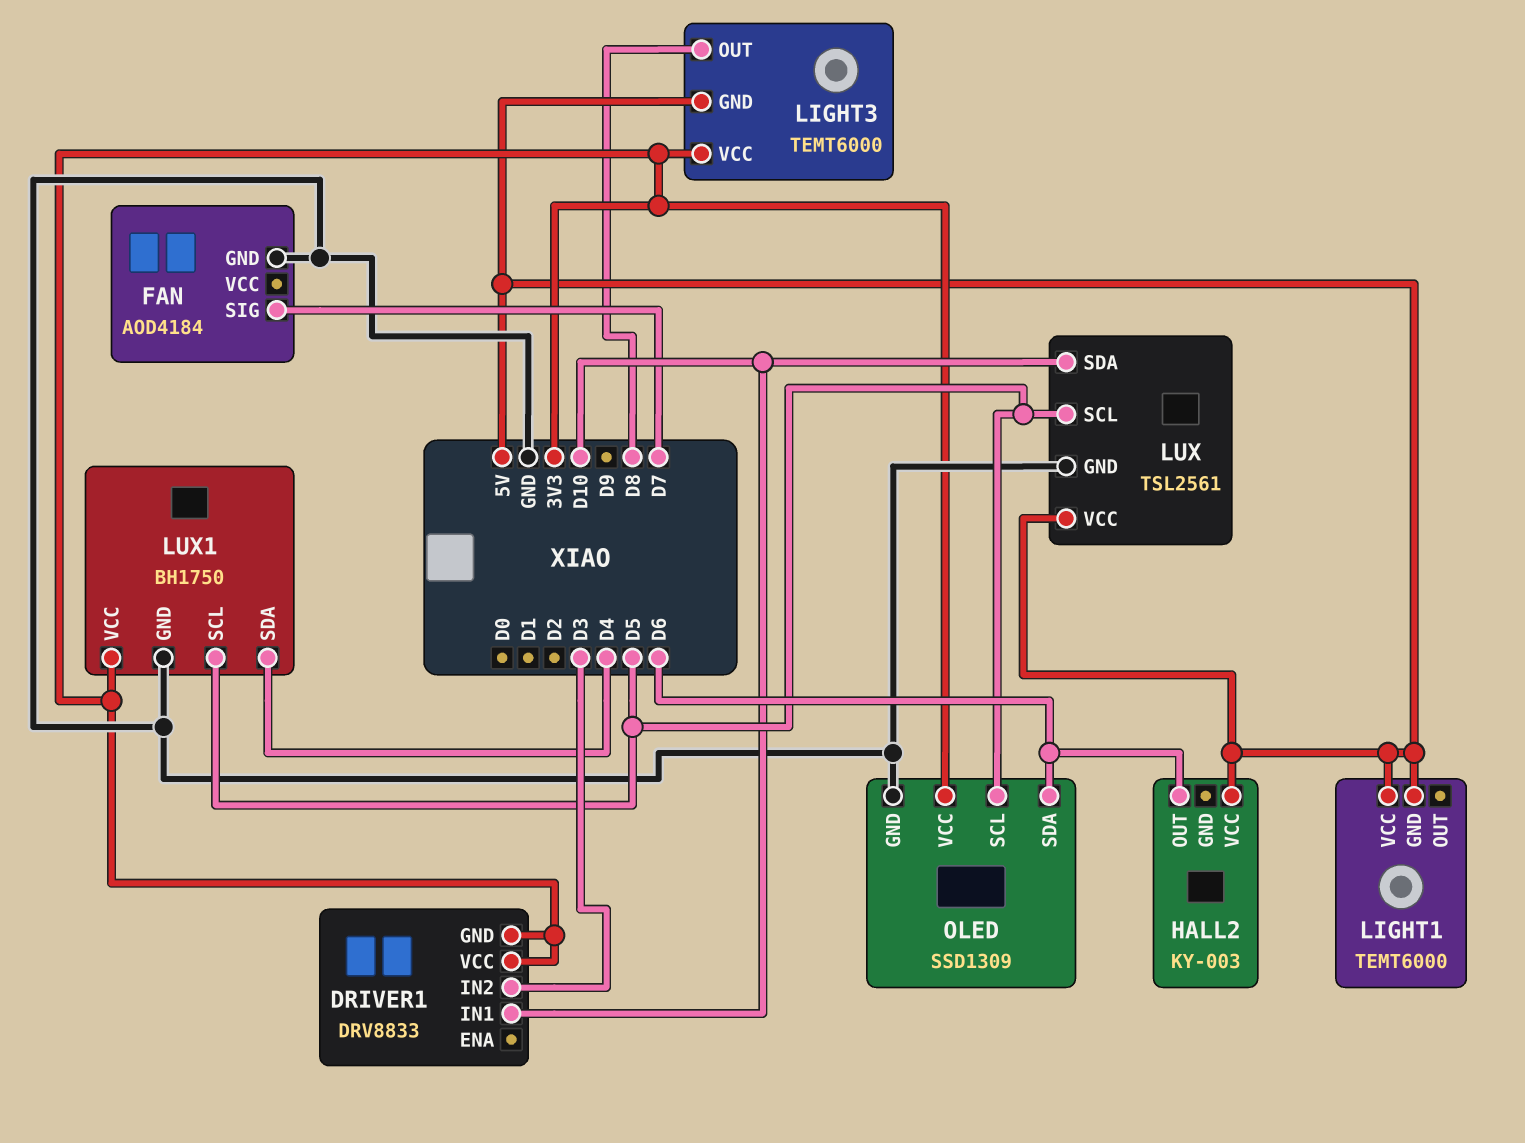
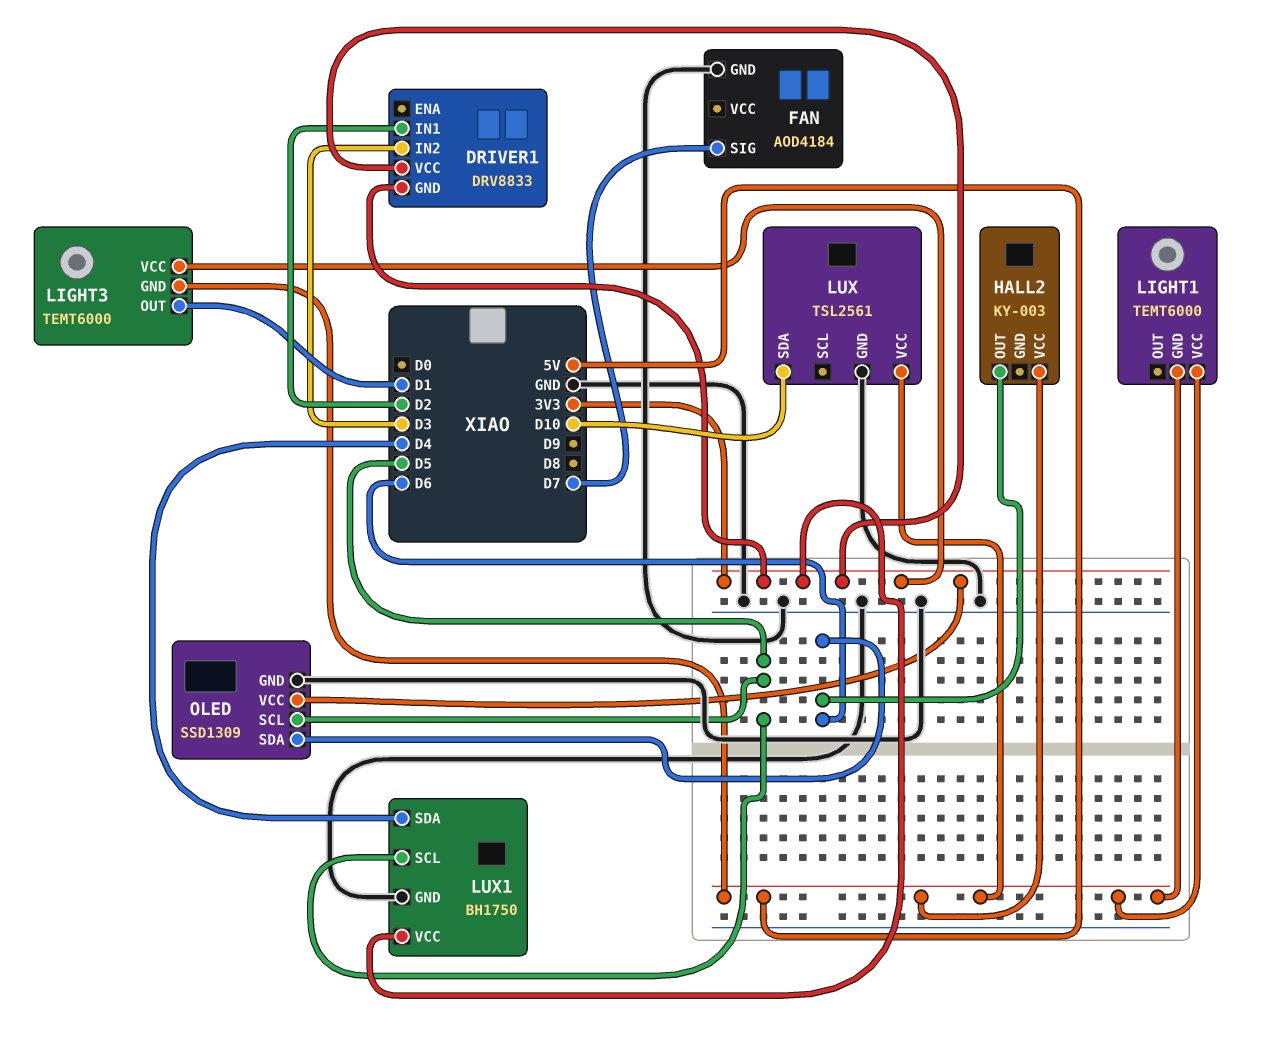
DRIVER1 pin IN1: D10 -> D2
LIGHT3 pin OUT: D8 -> D1
LUX pin SCL: D5 -> none

